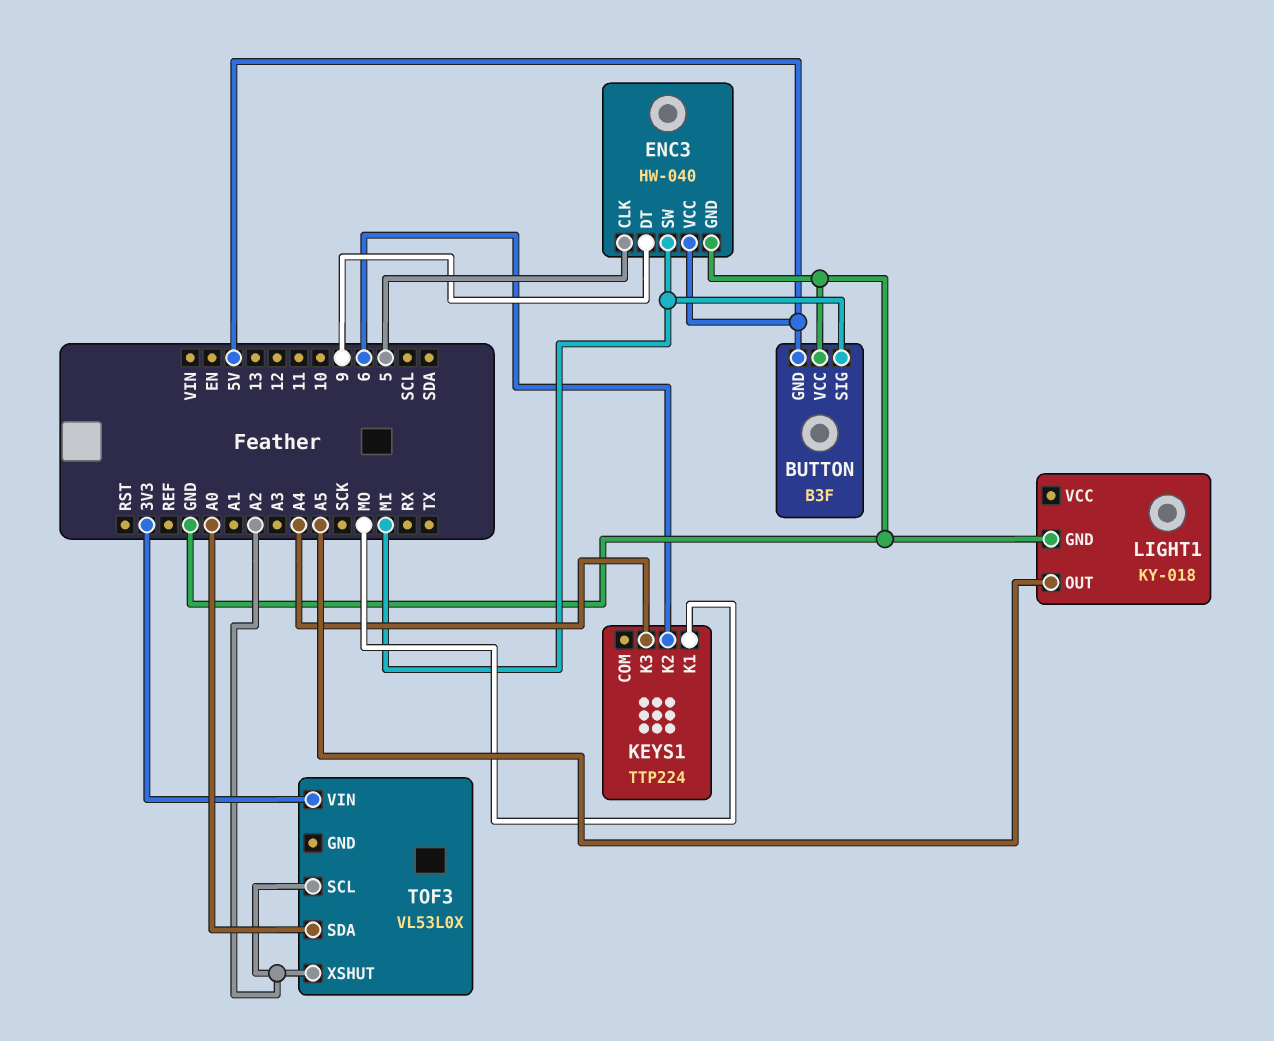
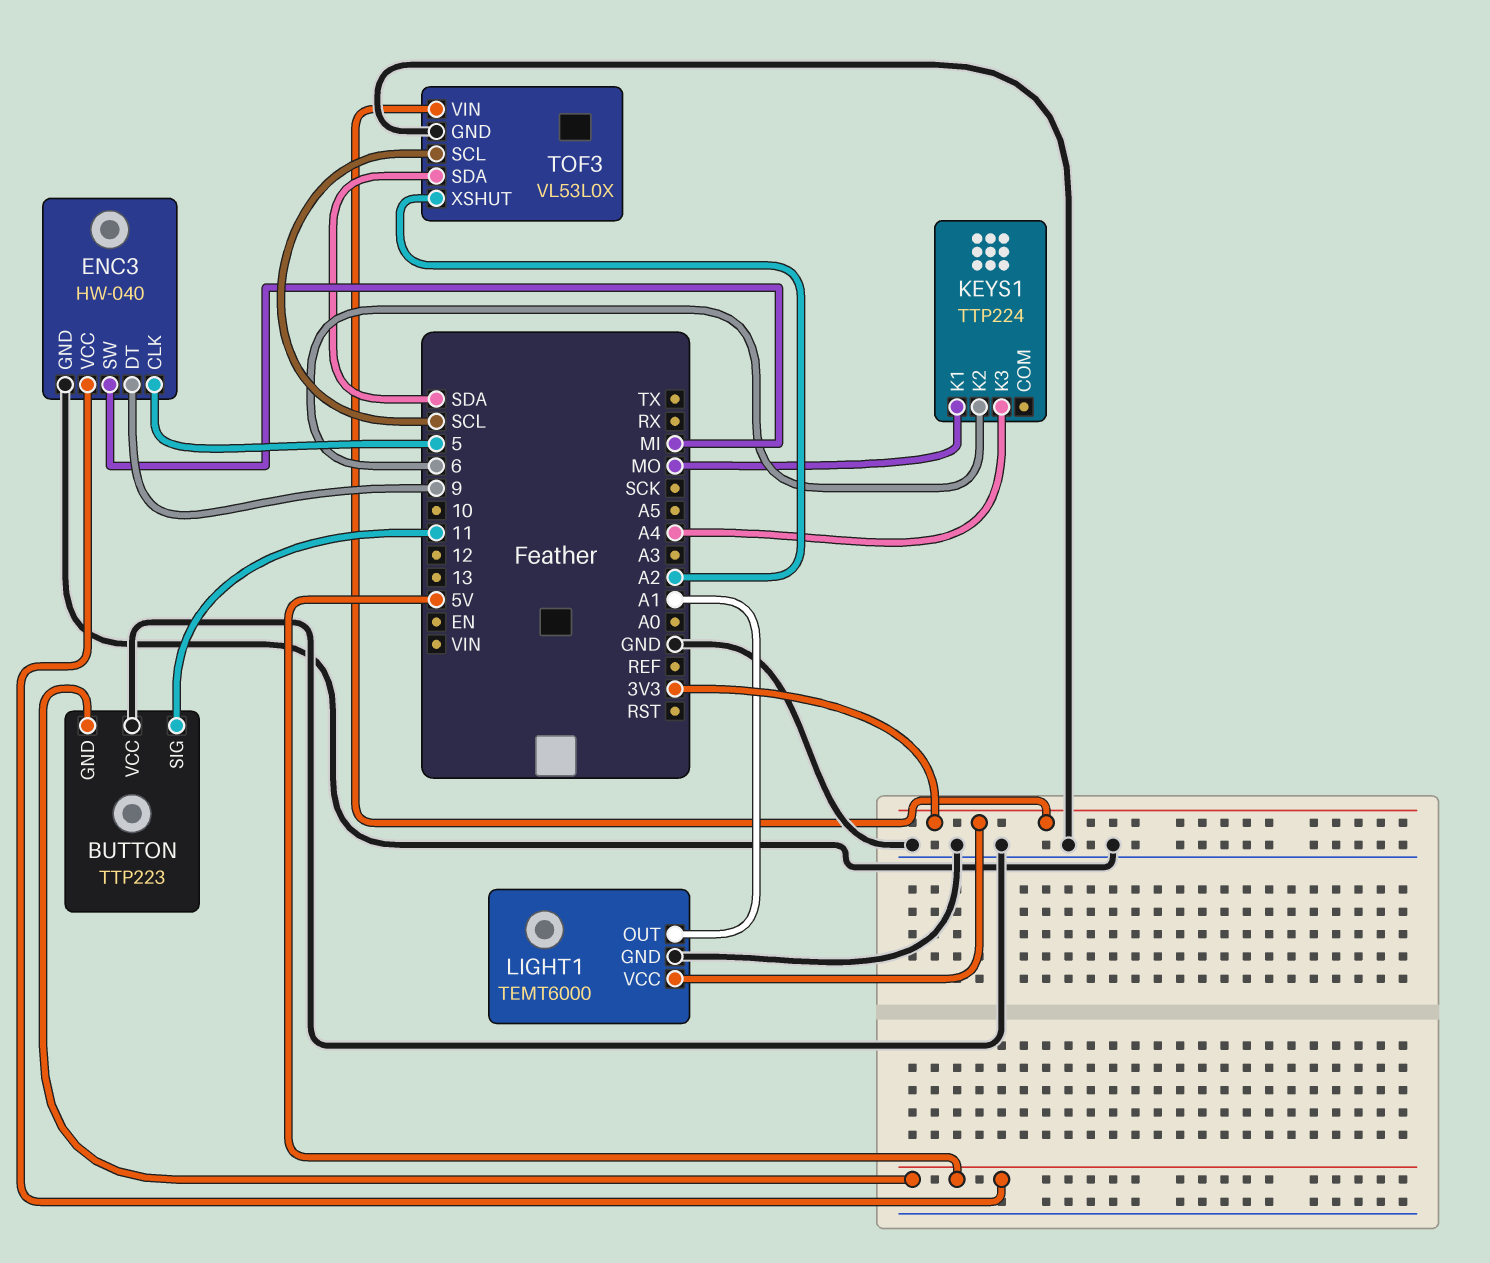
BUTTON: B3F -> TTP223
BUTTON pin SIG: MI -> 11
LIGHT1: KY-018 -> TEMT6000
LIGHT1 pin OUT: A5 -> A1
LIGHT1 pin VCC: none -> 3V3
TOF3 pin GND: none -> GND
TOF3 pin SCL: A2 -> SCL
TOF3 pin SDA: A0 -> SDA

